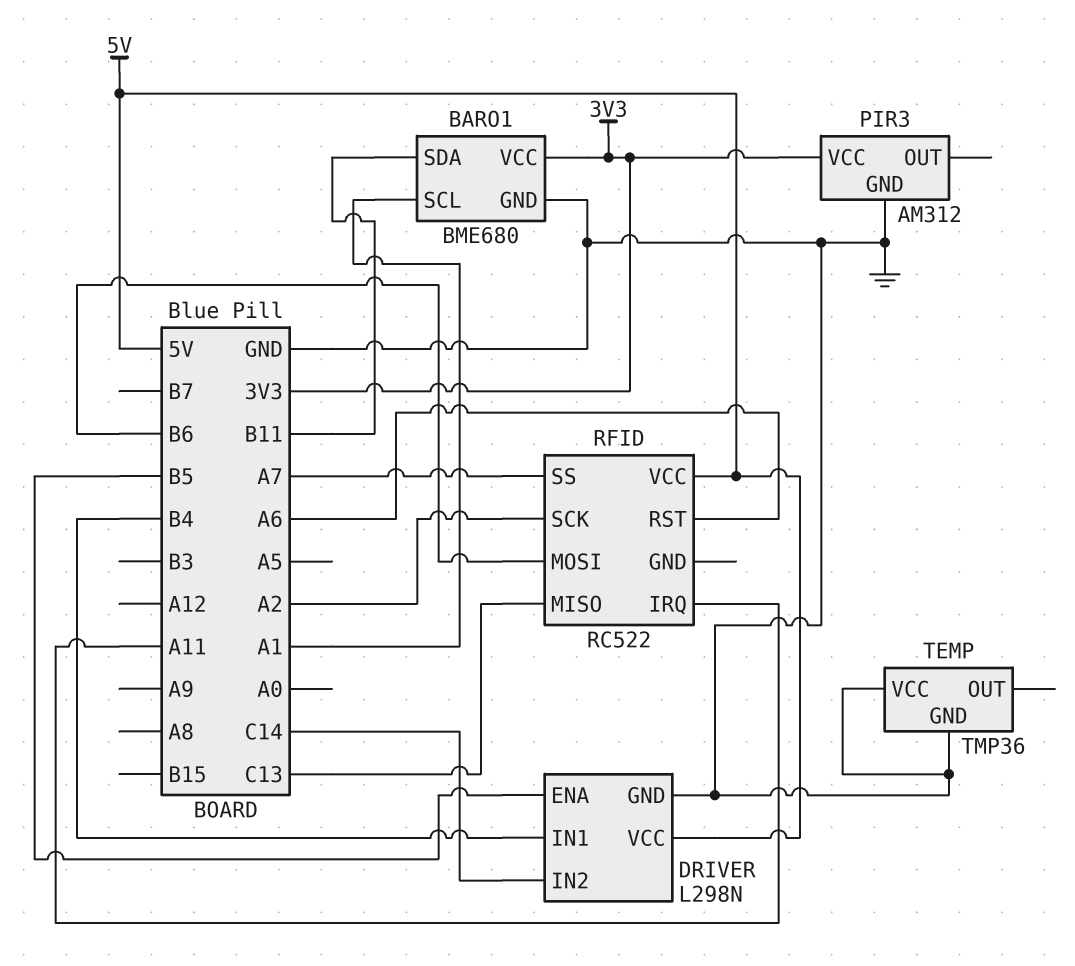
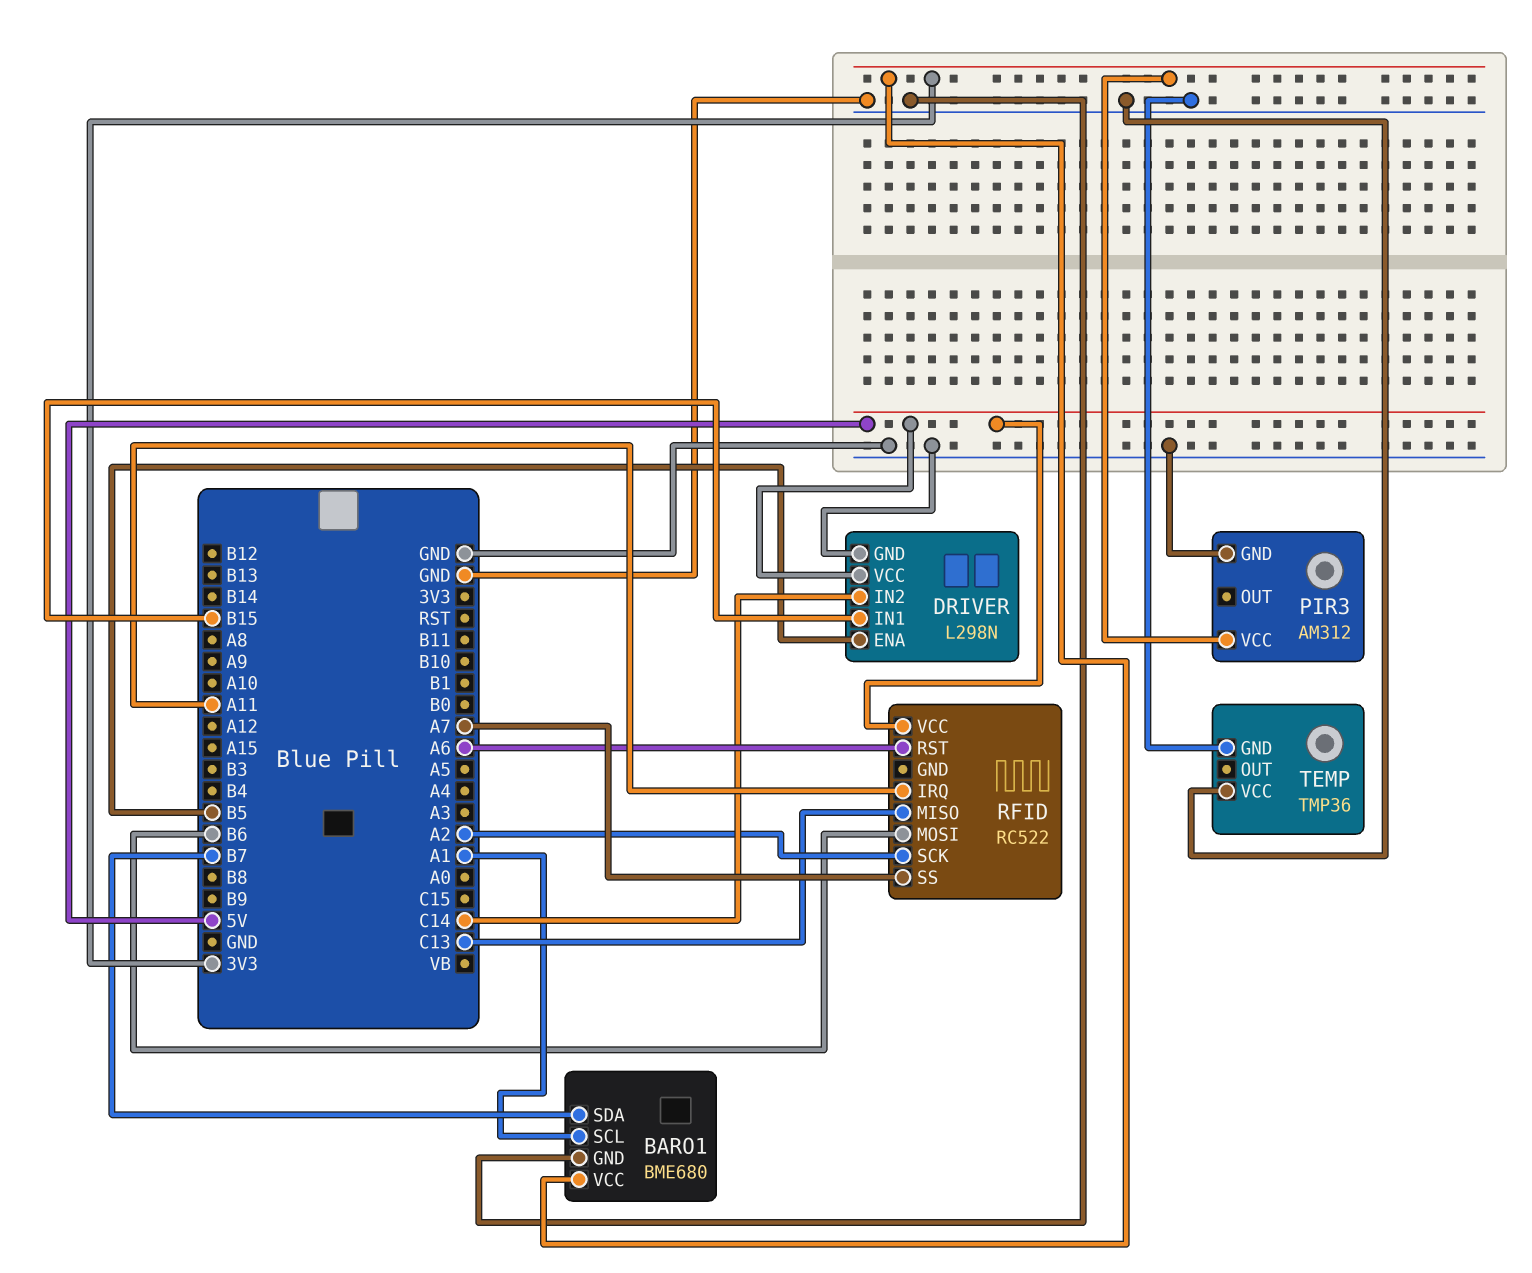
BARO1 pin SDA: B11 -> B7
DRIVER pin IN1: B4 -> B15

